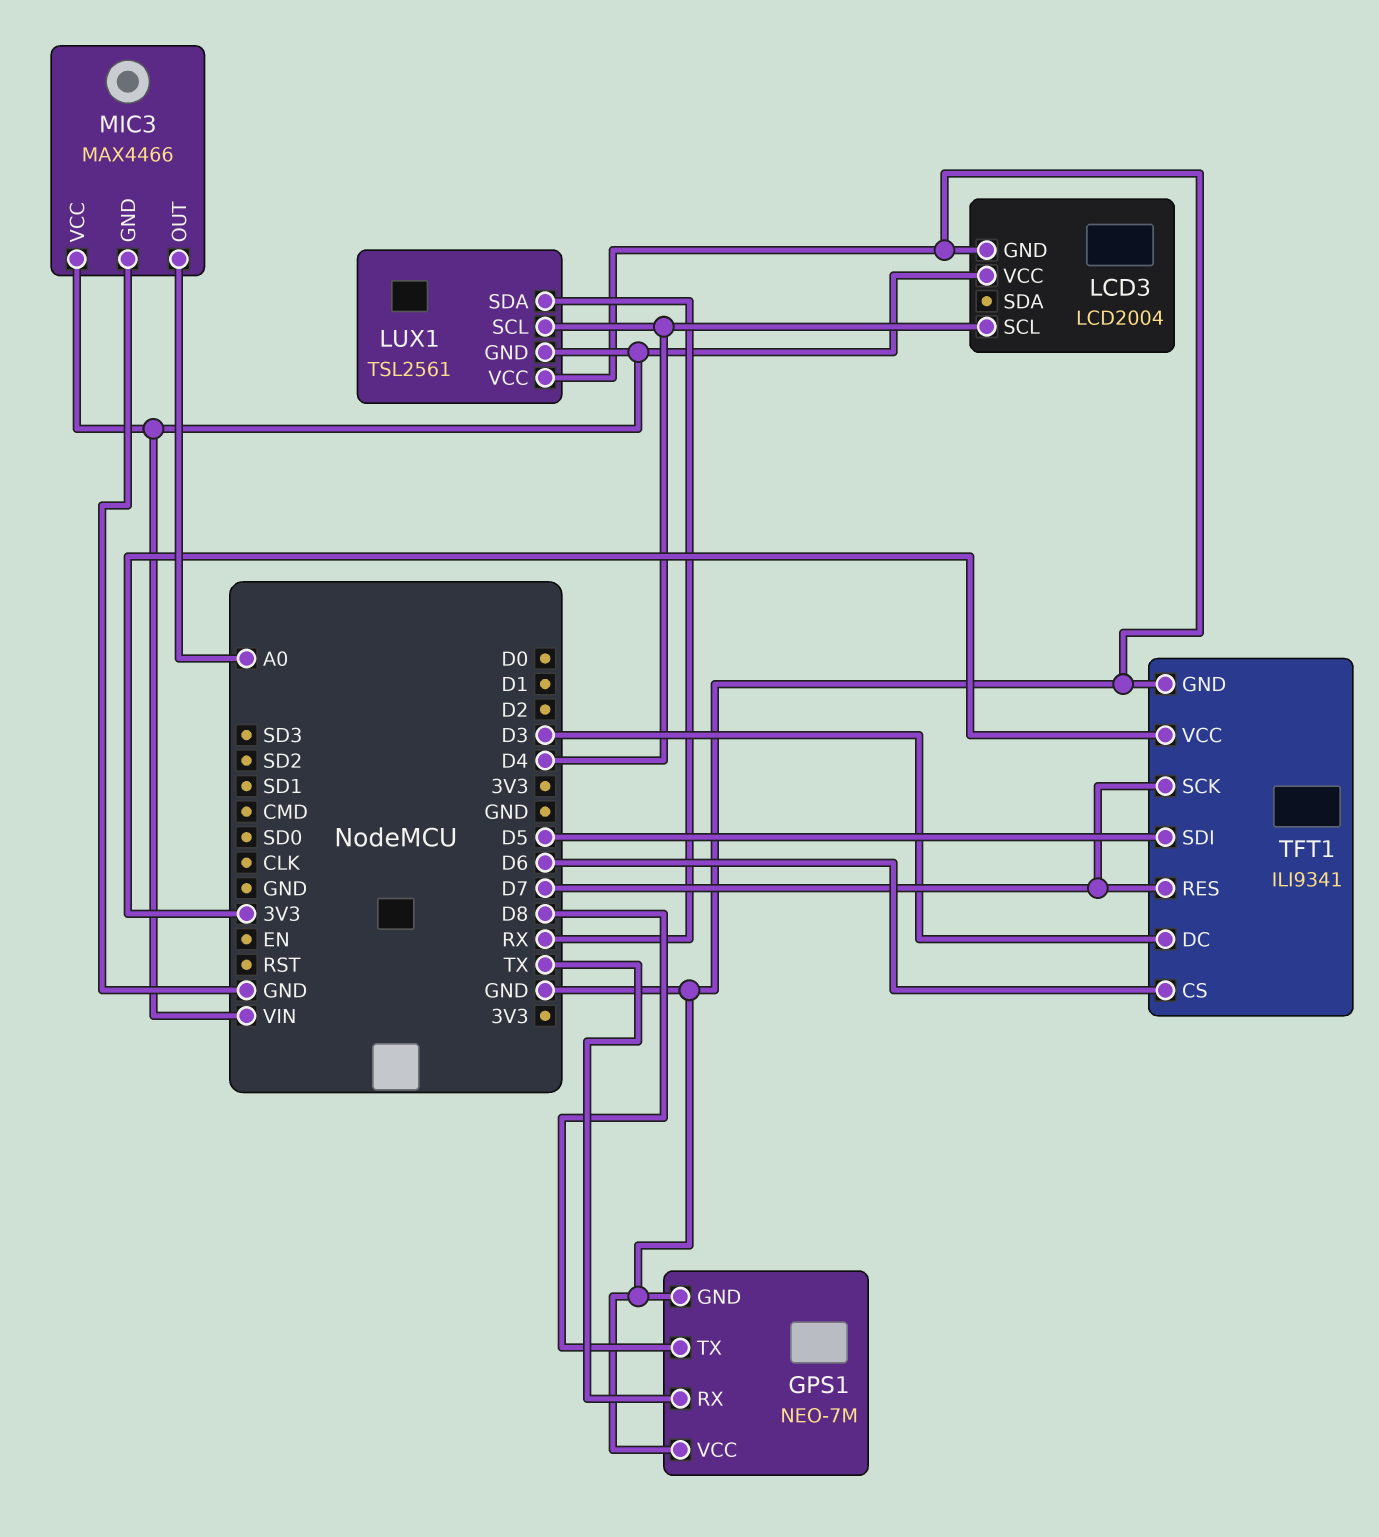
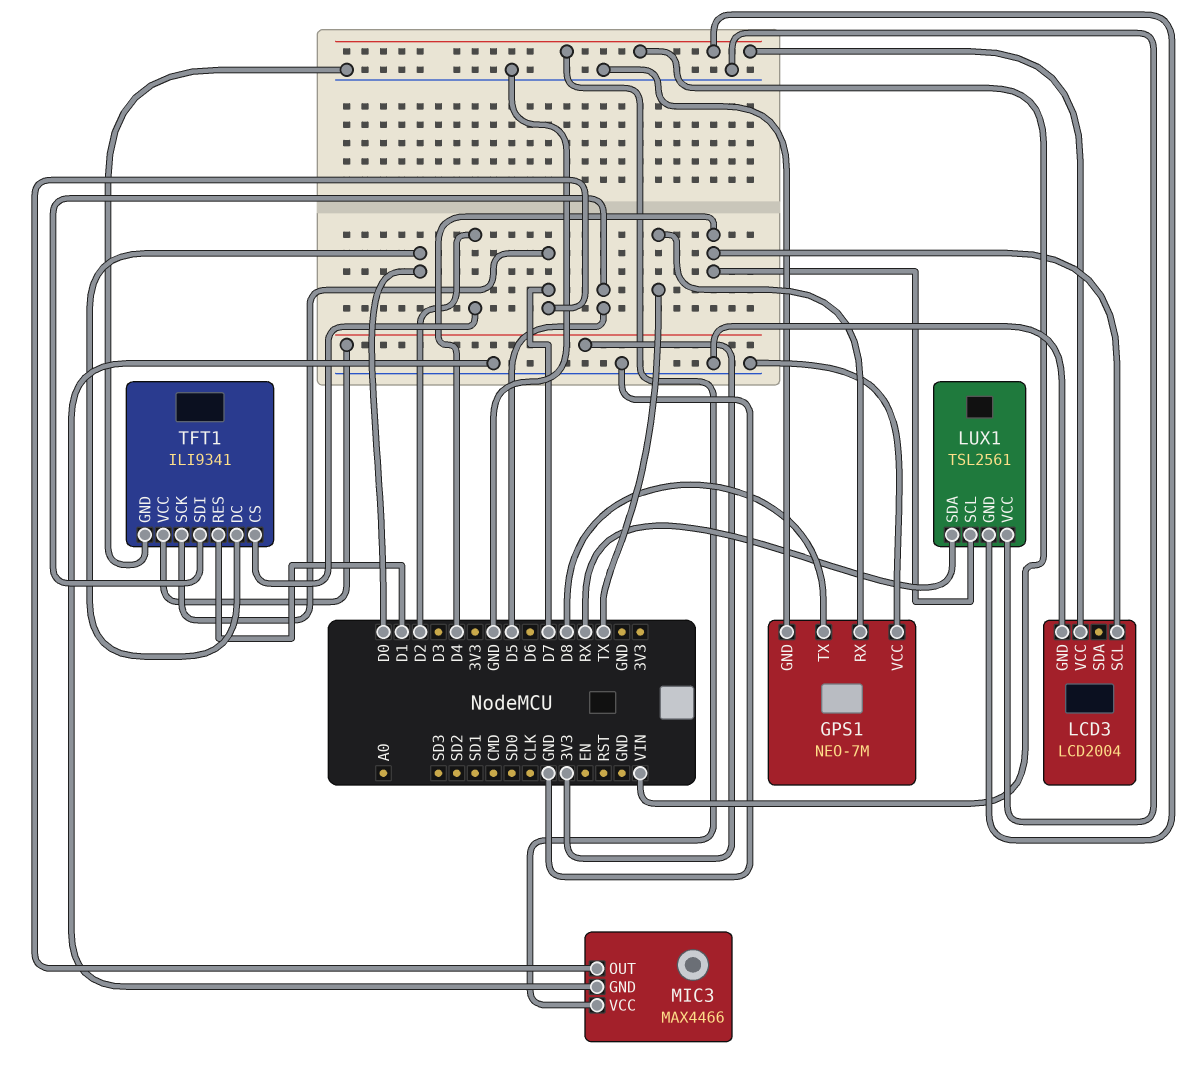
MIC3 pin OUT: A0 -> D7
TFT1 pin CS: D6 -> D2
TFT1 pin DC: D3 -> D0
TFT1 pin RES: D7 -> D1

